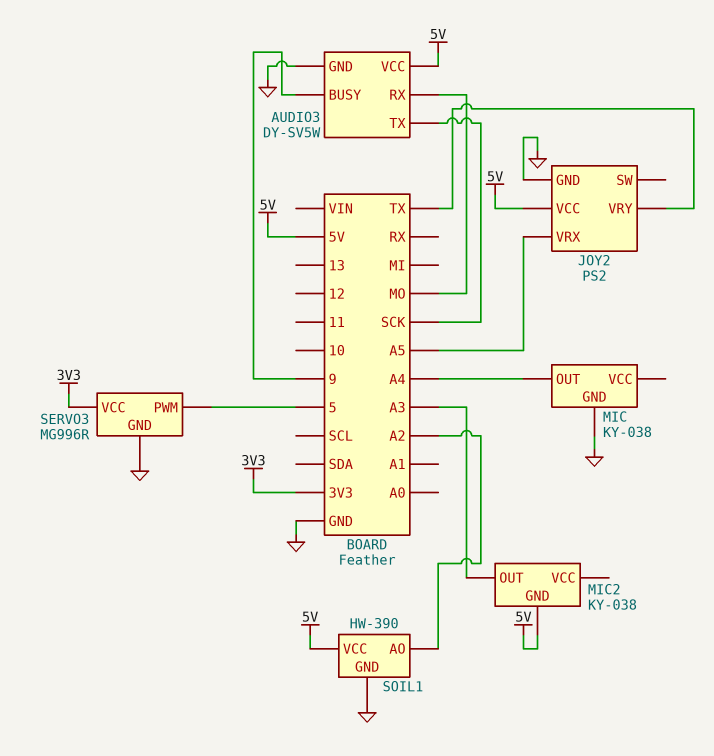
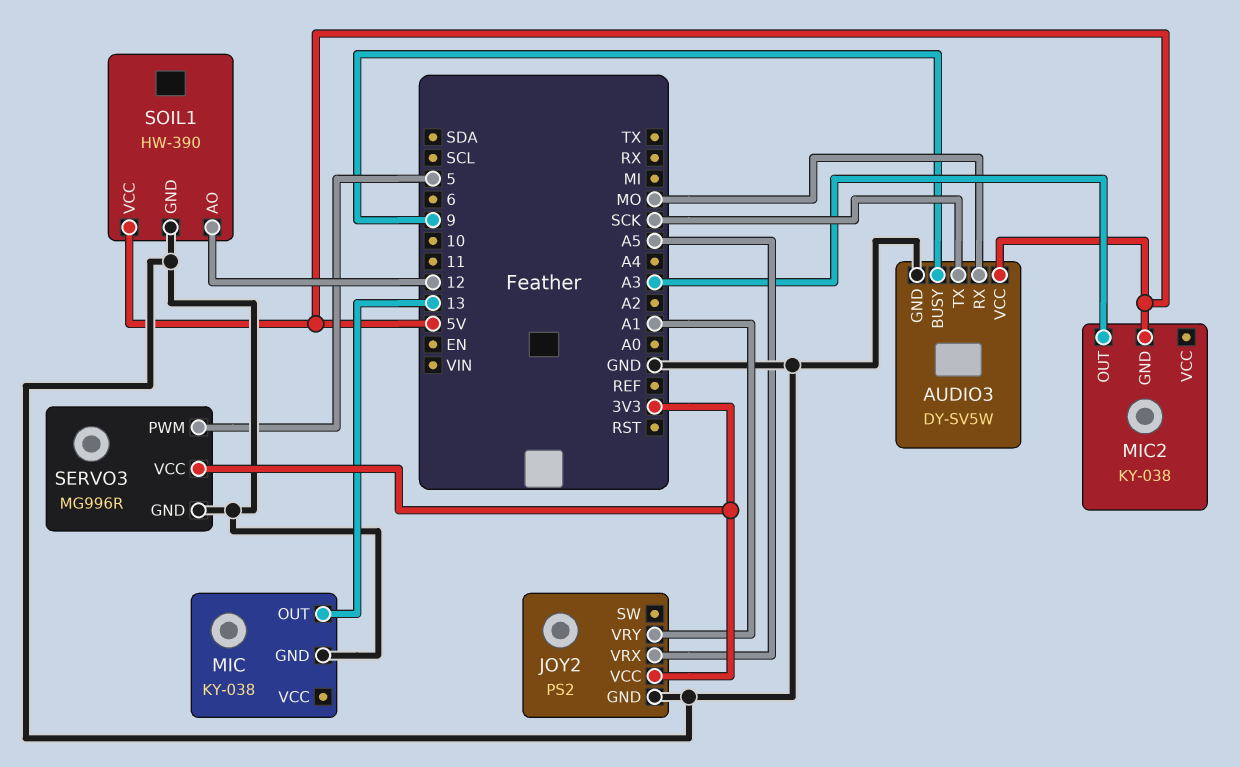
JOY2 pin VCC: 5V -> 3V3
JOY2 pin VRY: TX -> A1
MIC pin OUT: A4 -> 13
SOIL1 pin AO: A2 -> 12

